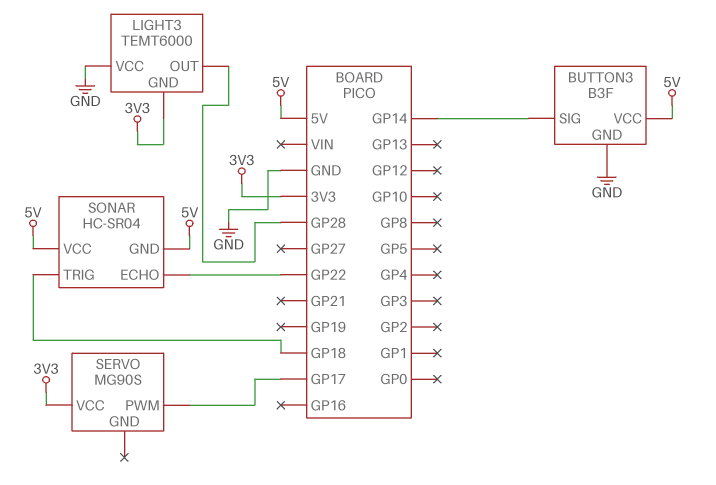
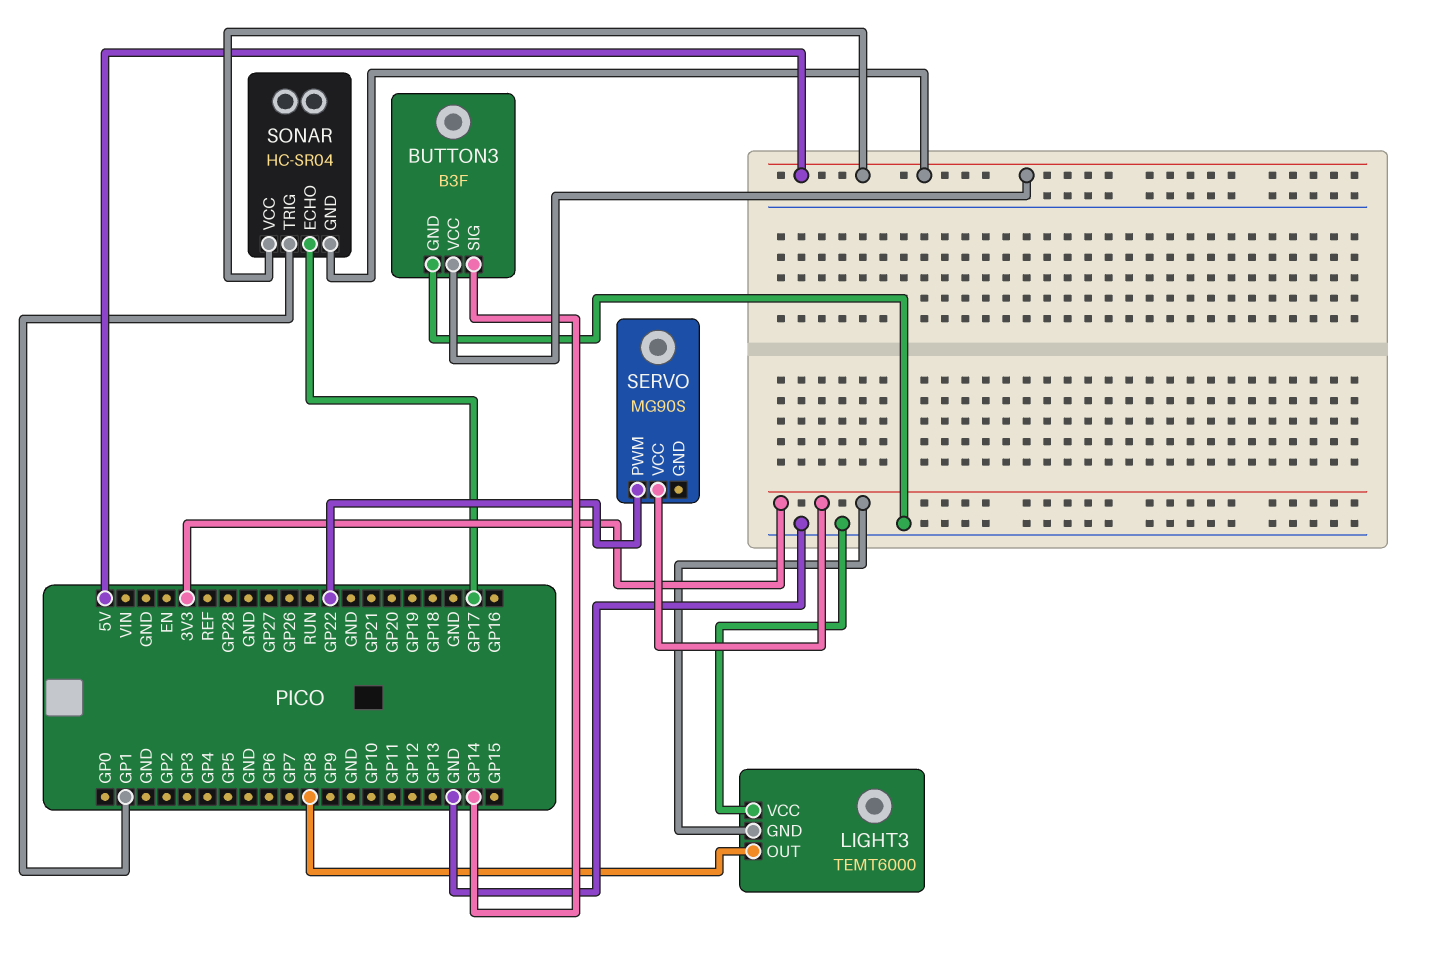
LIGHT3 pin OUT: GP28 -> GP8
SERVO pin PWM: GP17 -> GP22
SONAR pin ECHO: GP22 -> GP17
SONAR pin TRIG: GP18 -> GP1

